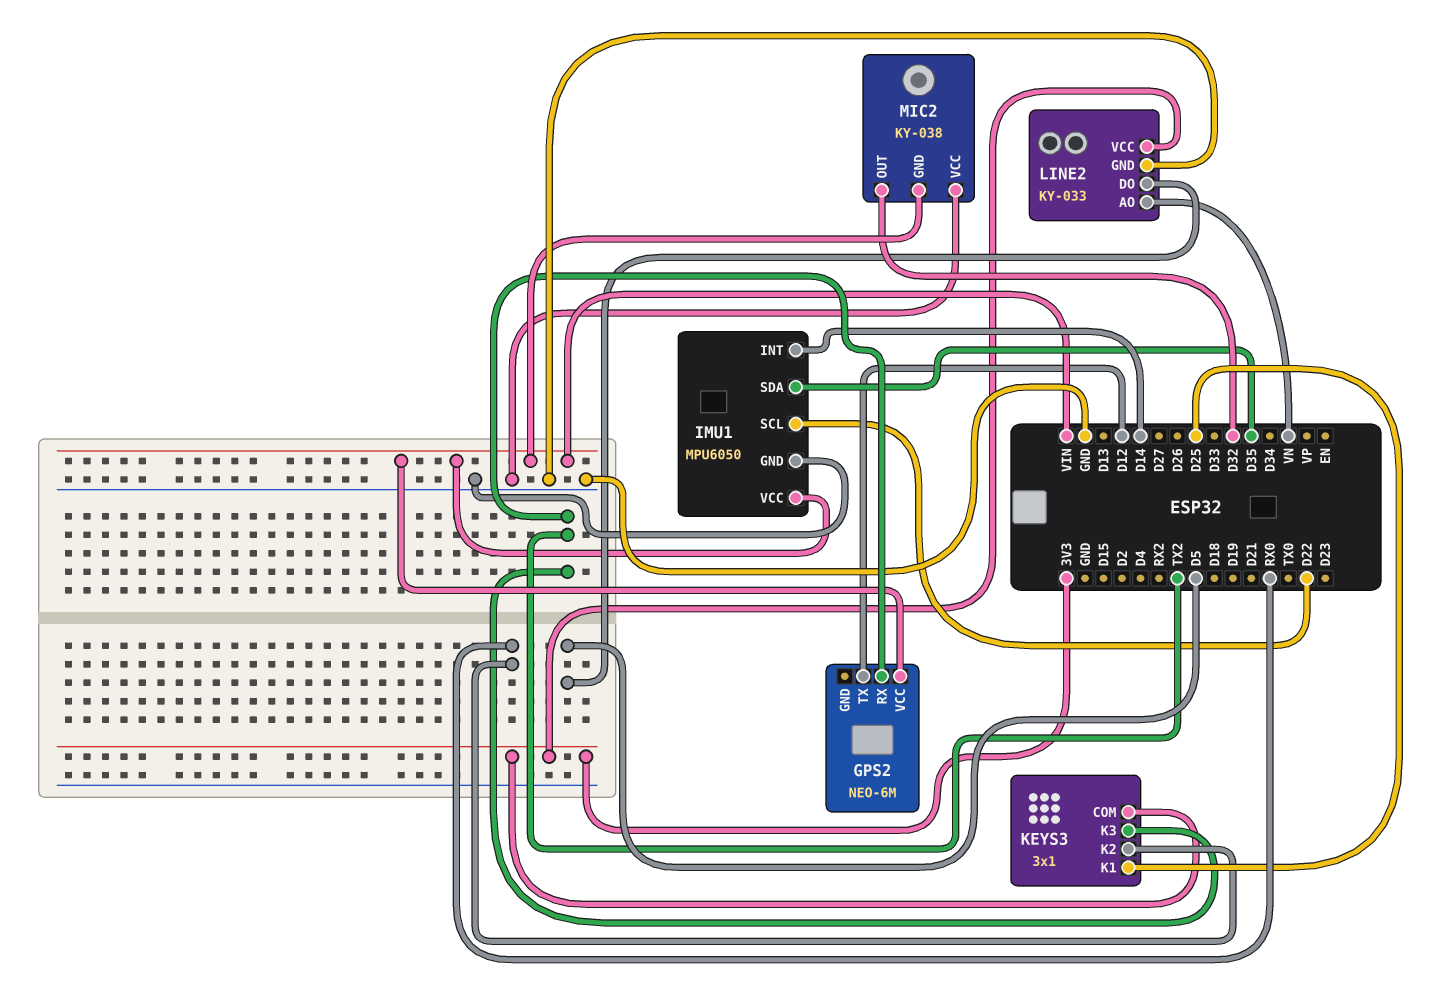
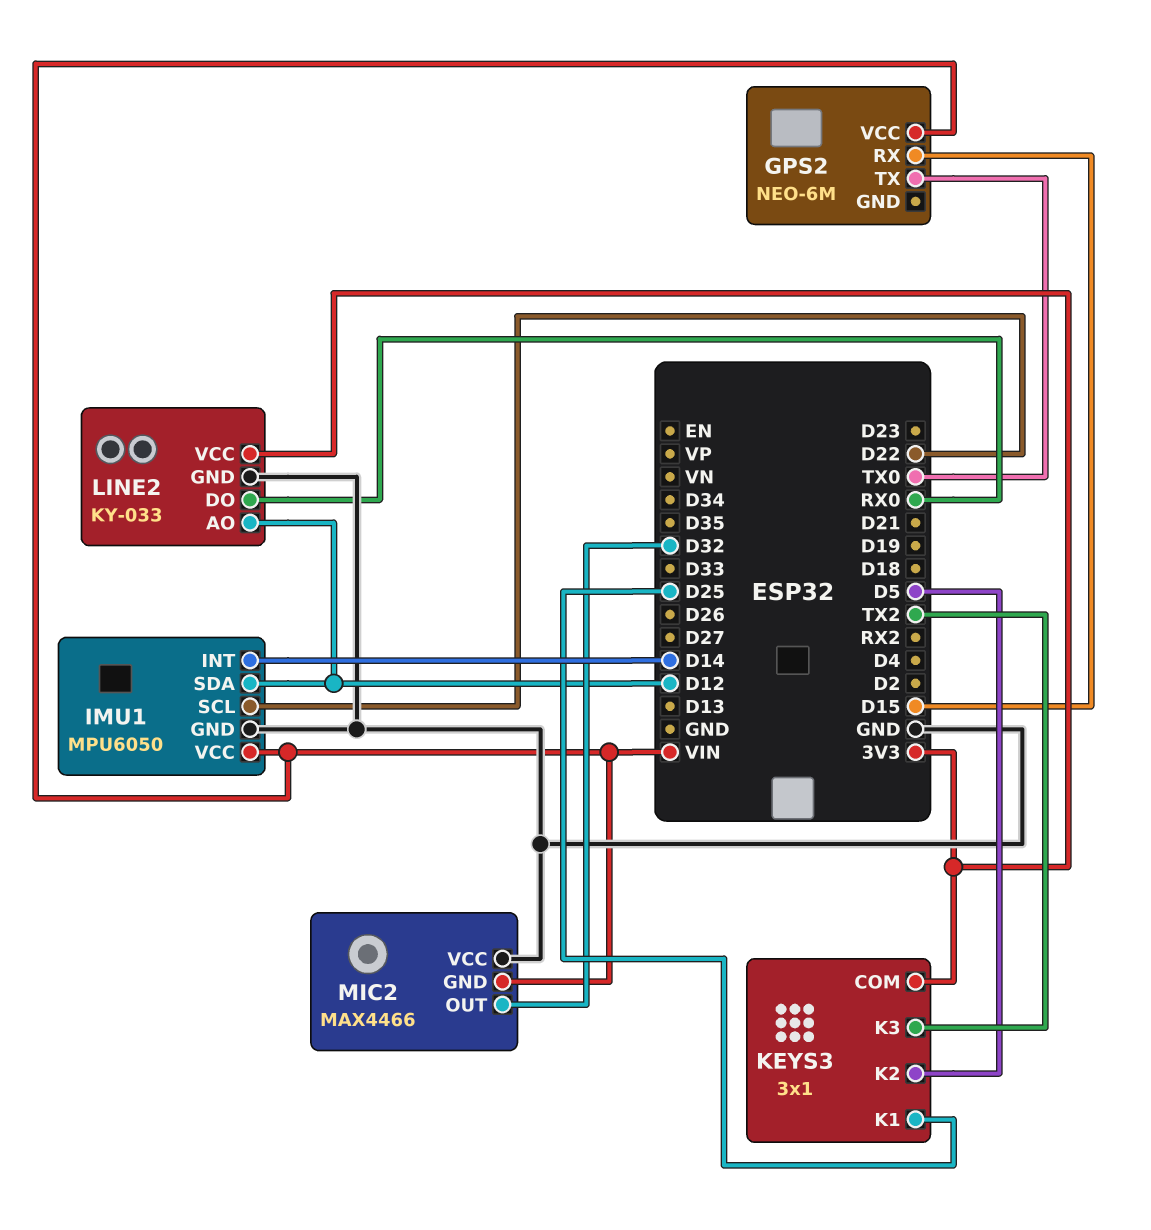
GPS2 pin RX: TX2 -> D15
GPS2 pin TX: D12 -> TX0
IMU1 pin SDA: D35 -> D12
KEYS3 pin K2: RX0 -> D5
LINE2 pin AO: VN -> D12
LINE2 pin DO: D5 -> RX0
MIC2: KY-038 -> MAX4466

